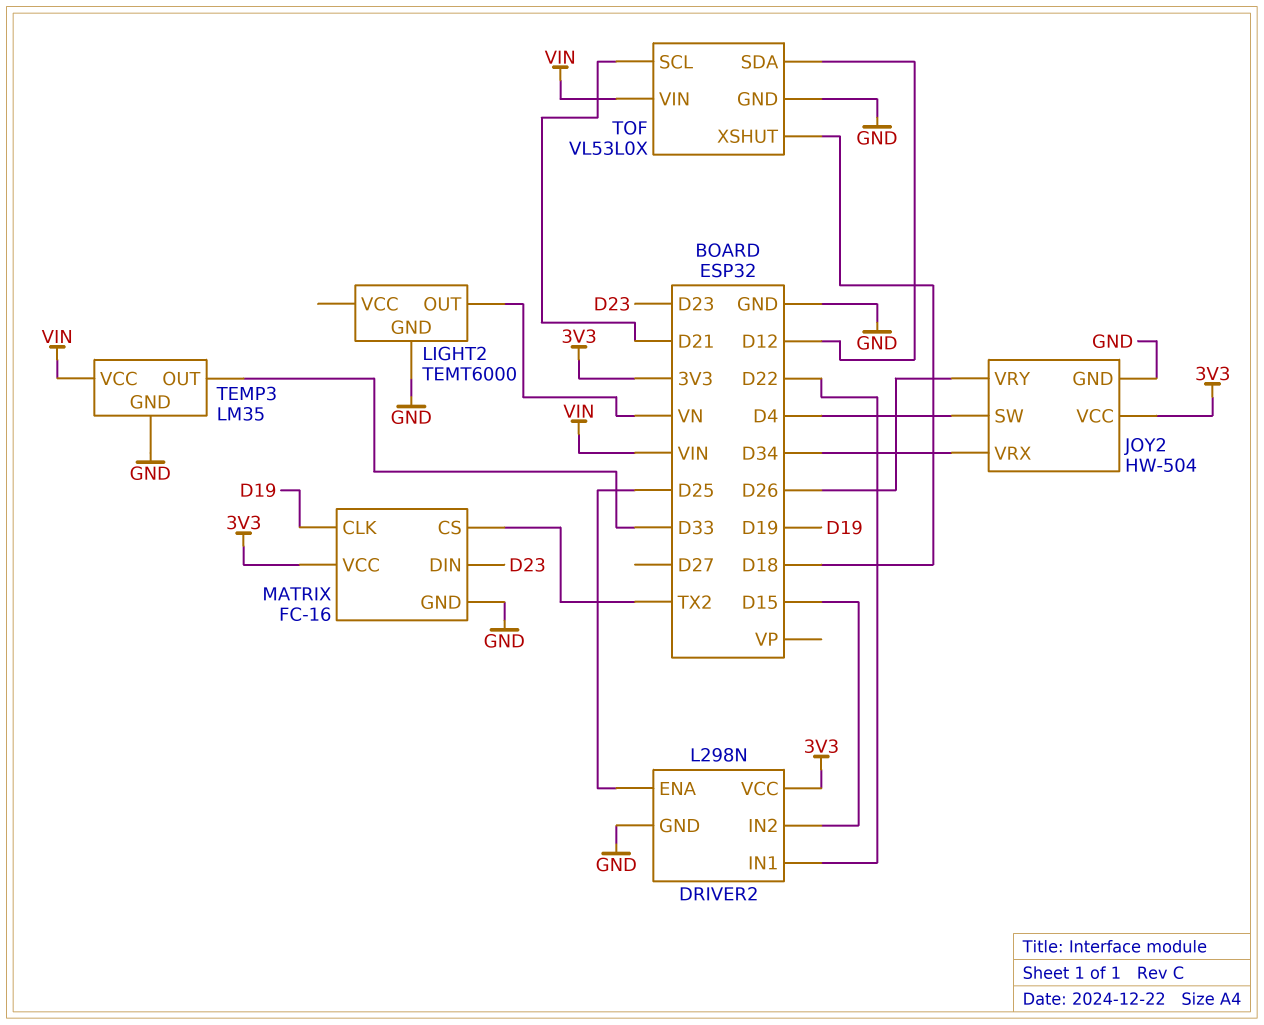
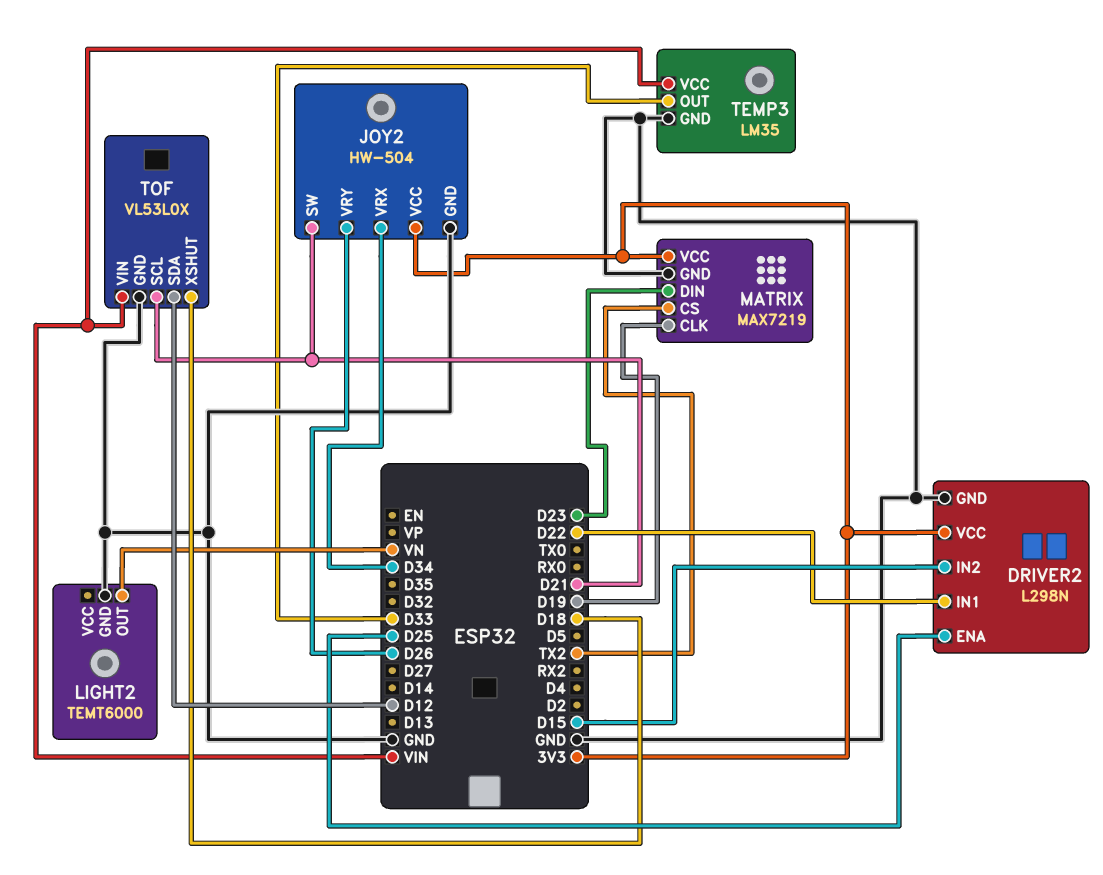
JOY2 pin SW: D4 -> D21
MATRIX: FC-16 -> MAX7219

